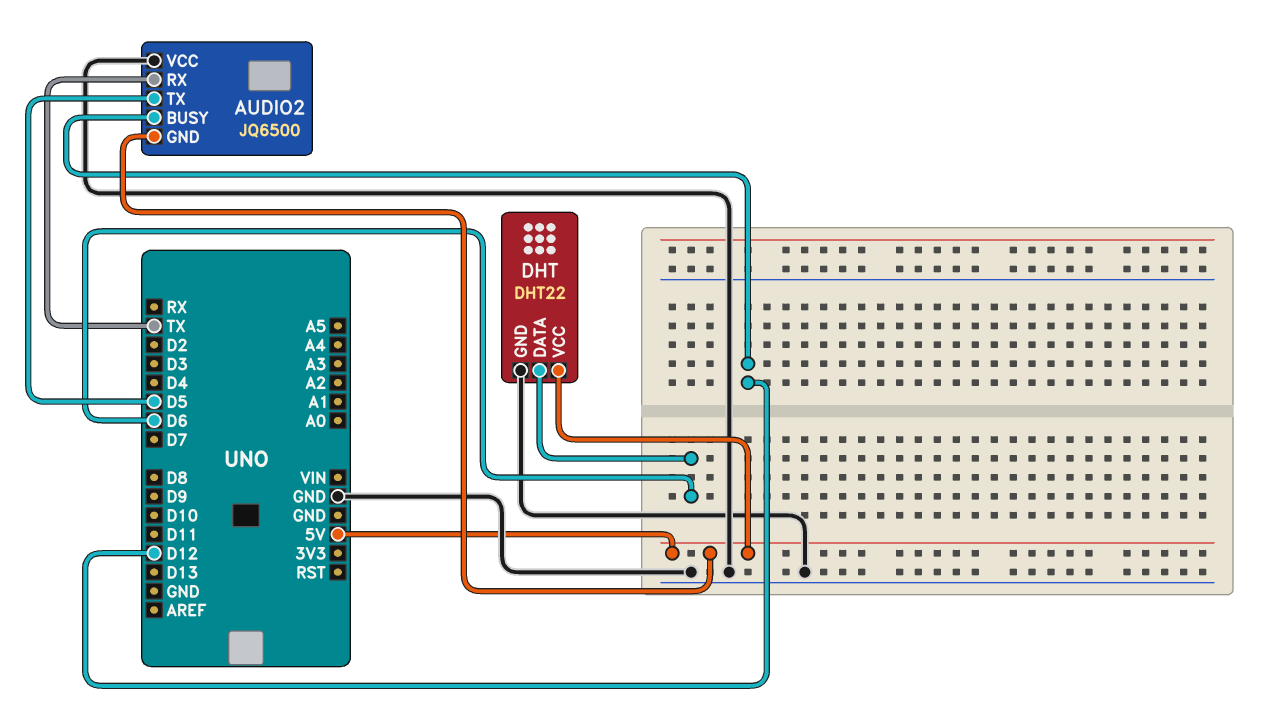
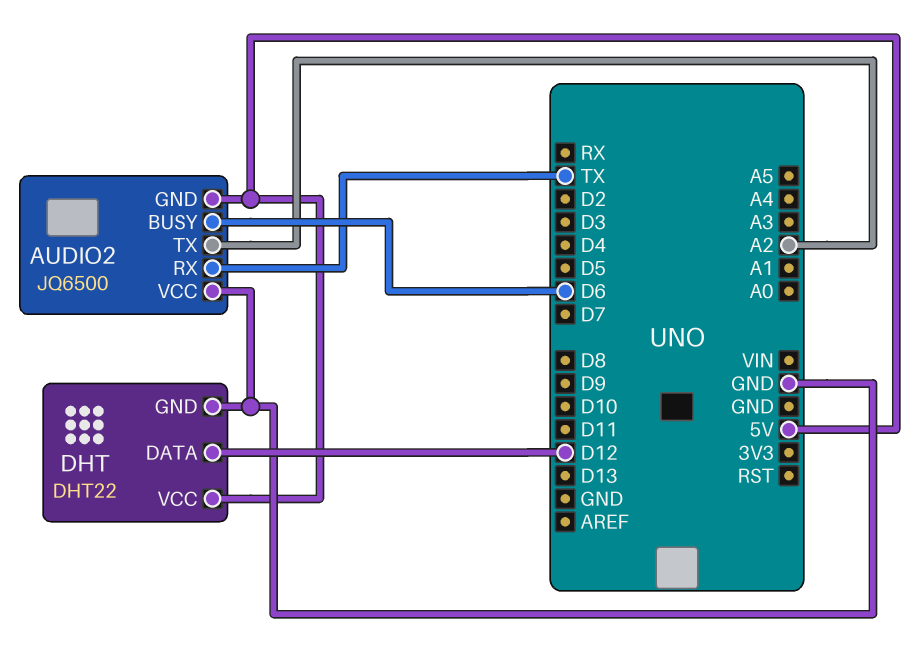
AUDIO2 pin BUSY: D12 -> D6
AUDIO2 pin TX: D5 -> A2
DHT pin DATA: D6 -> D12

